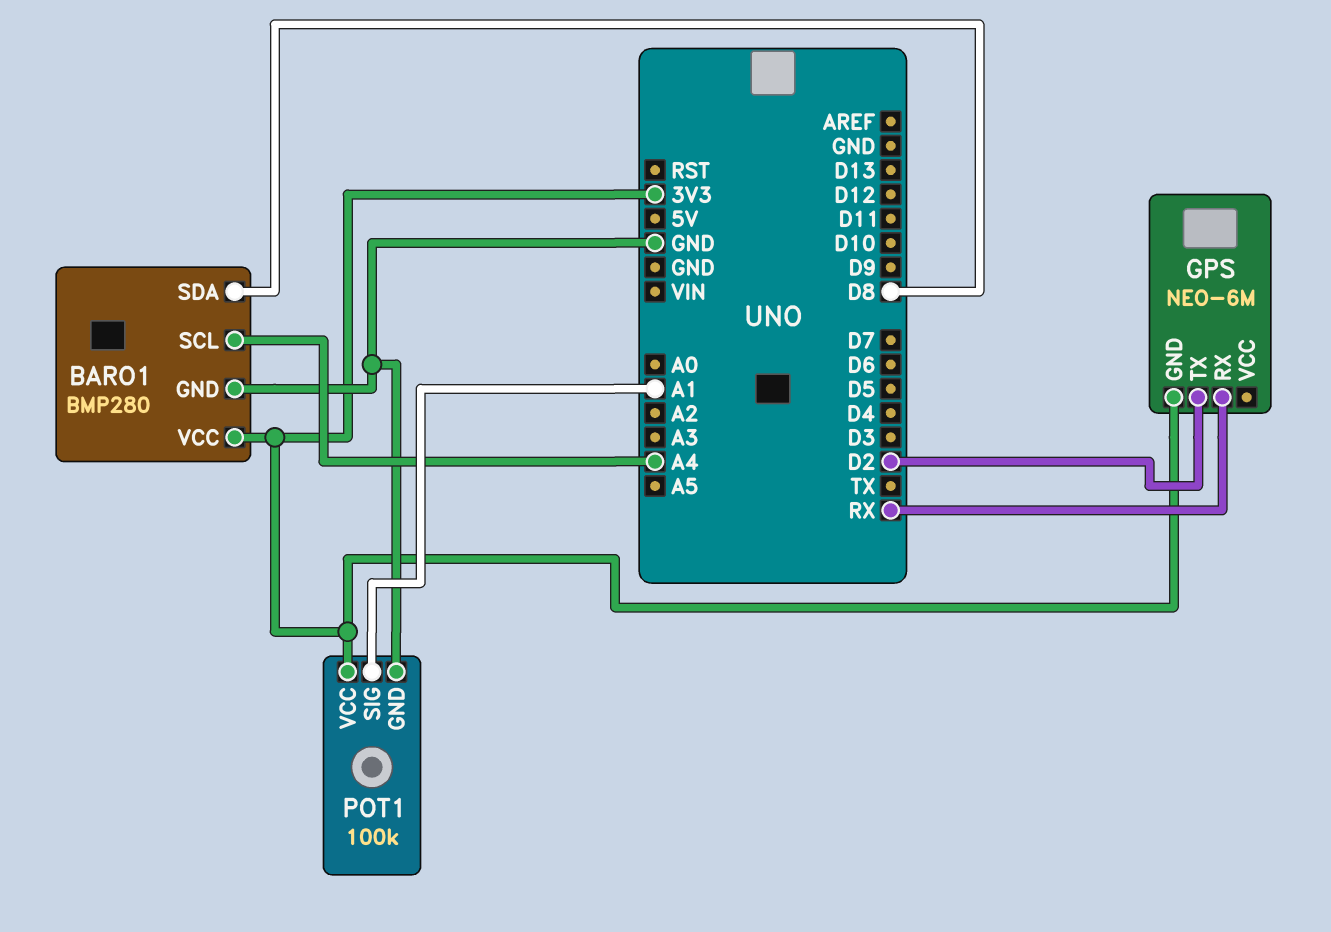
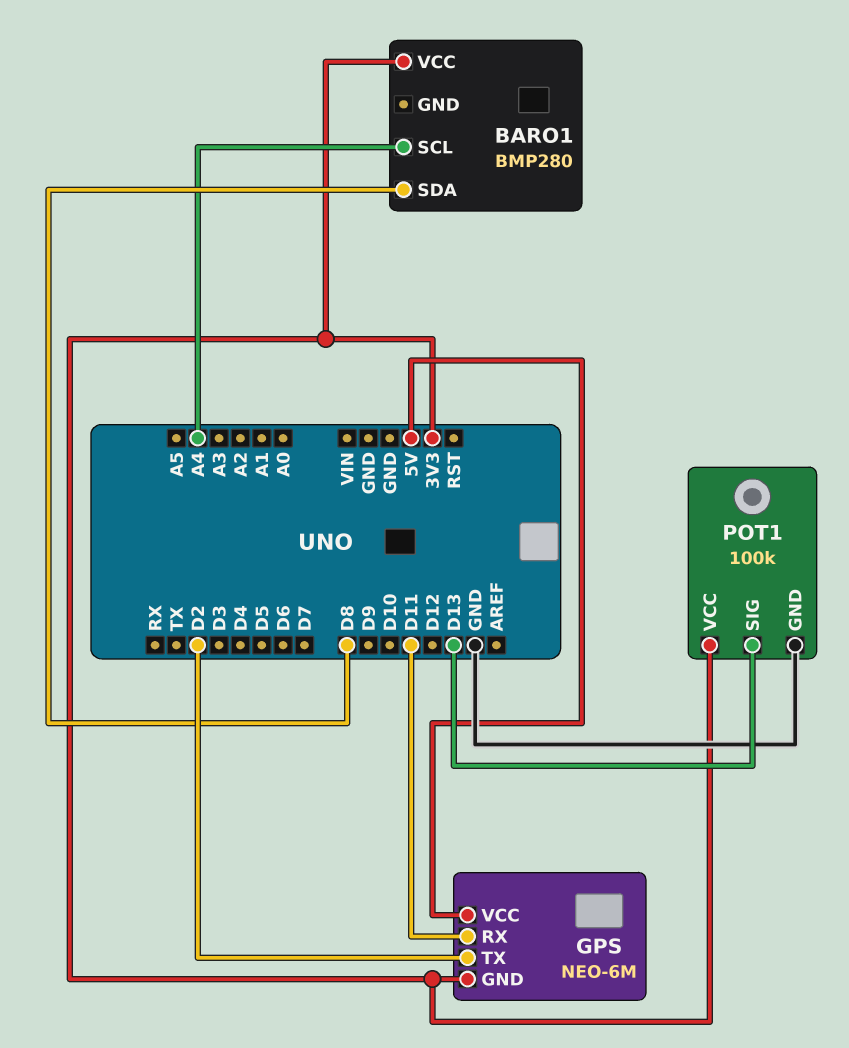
BARO1 pin GND: GND -> none
GPS pin RX: RX -> D11
GPS pin VCC: none -> 5V
POT1 pin SIG: A1 -> D13

